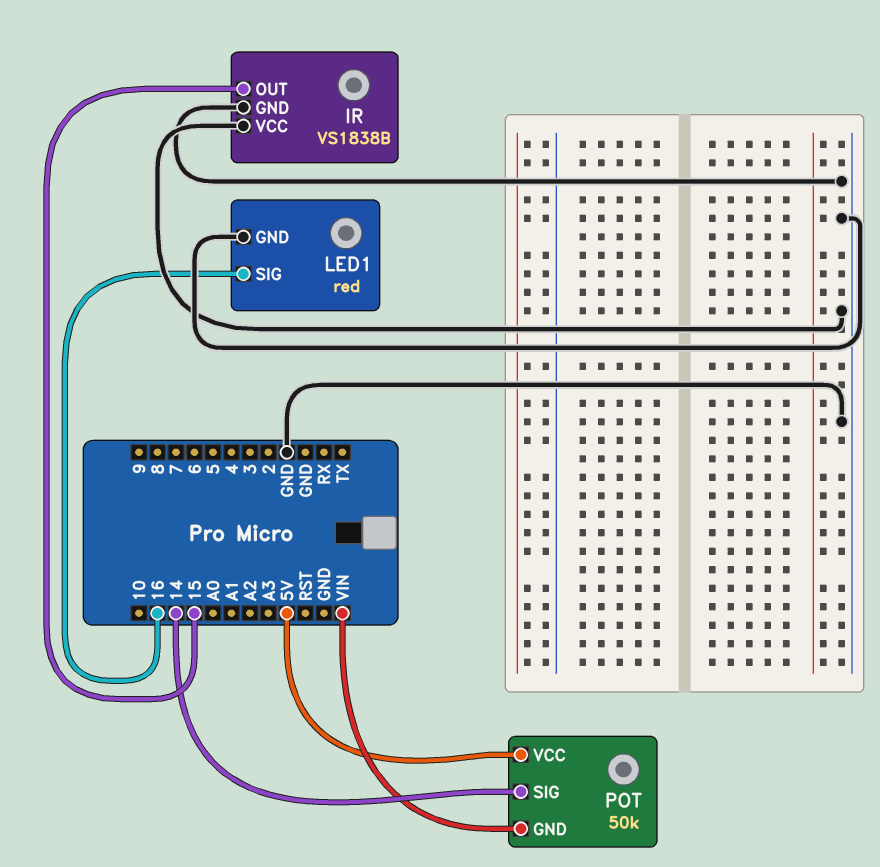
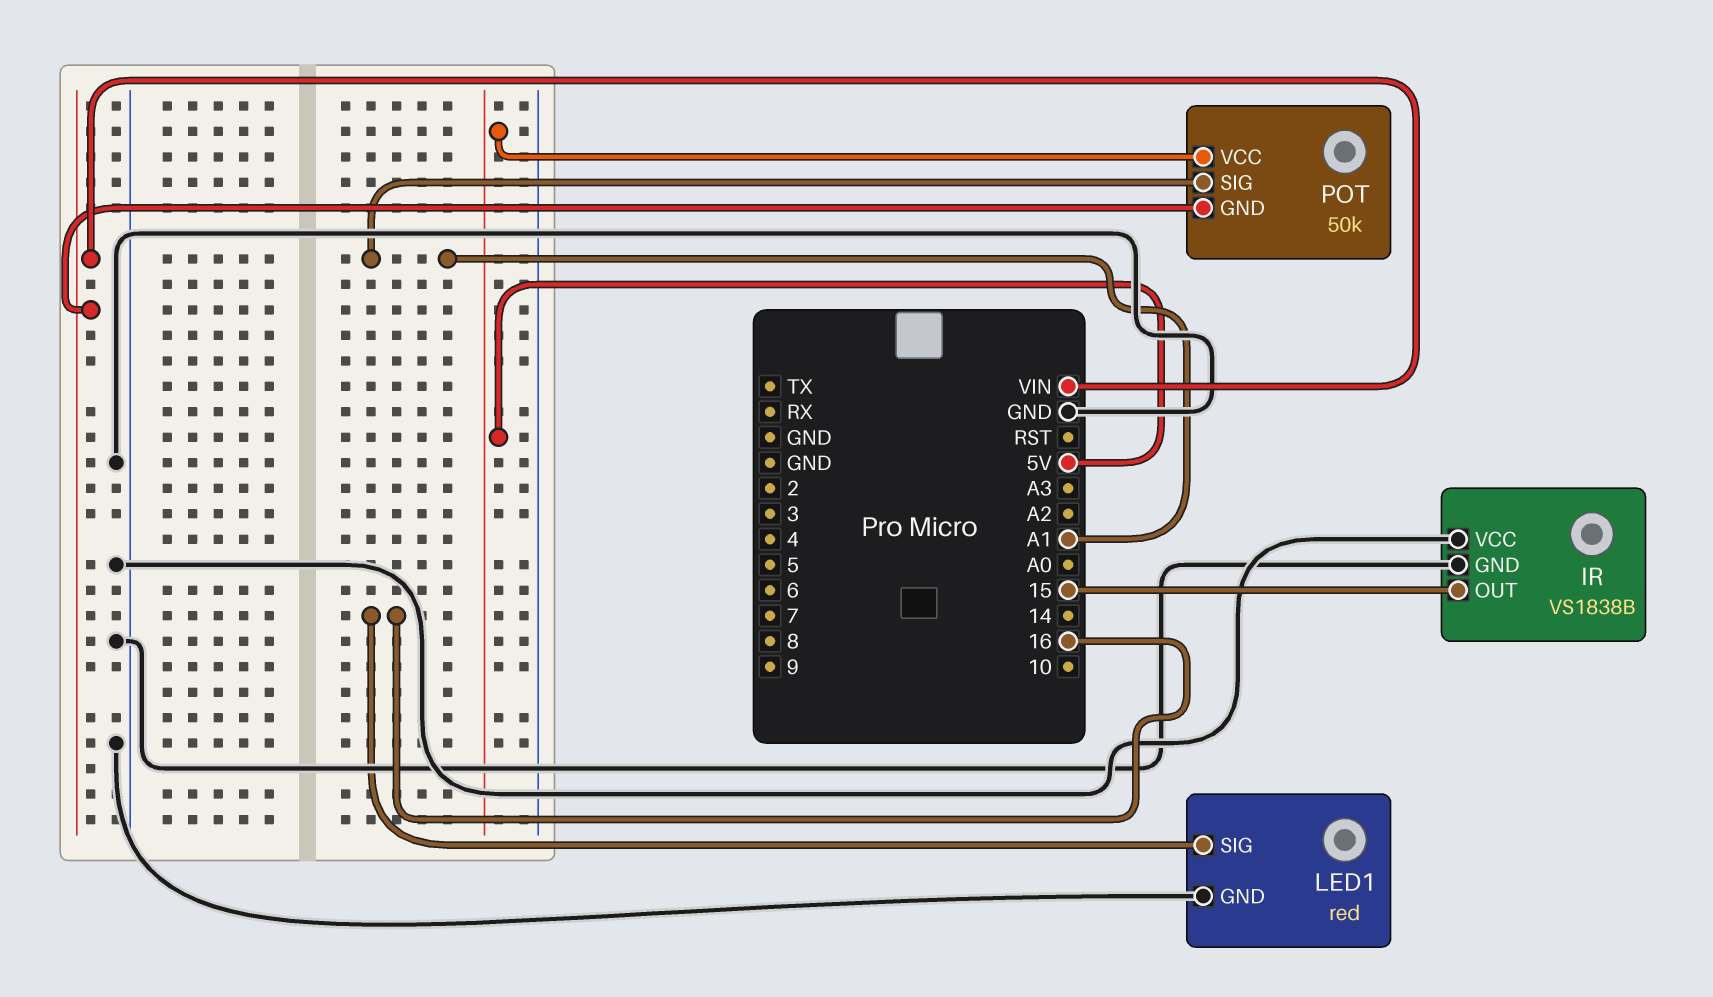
POT pin SIG: 14 -> A1

